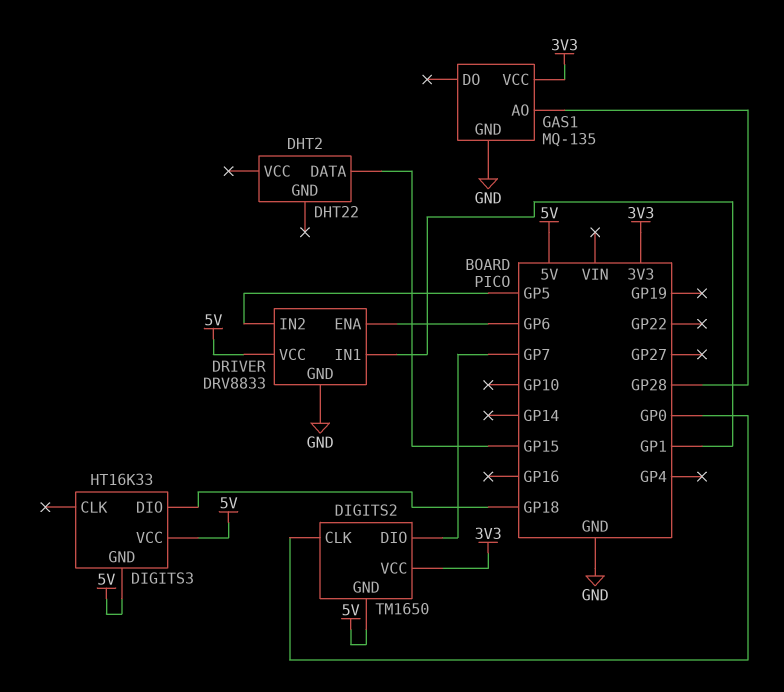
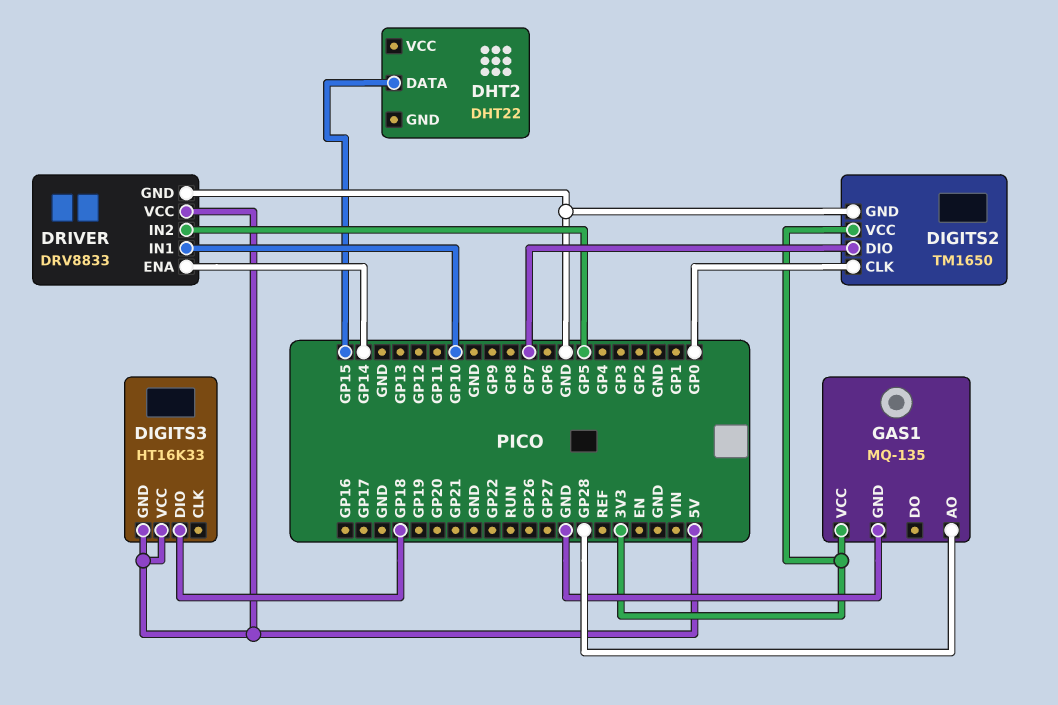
DIGITS2 pin GND: 5V -> GND
DRIVER pin ENA: GP6 -> GP14
DRIVER pin IN1: GP1 -> GP10

